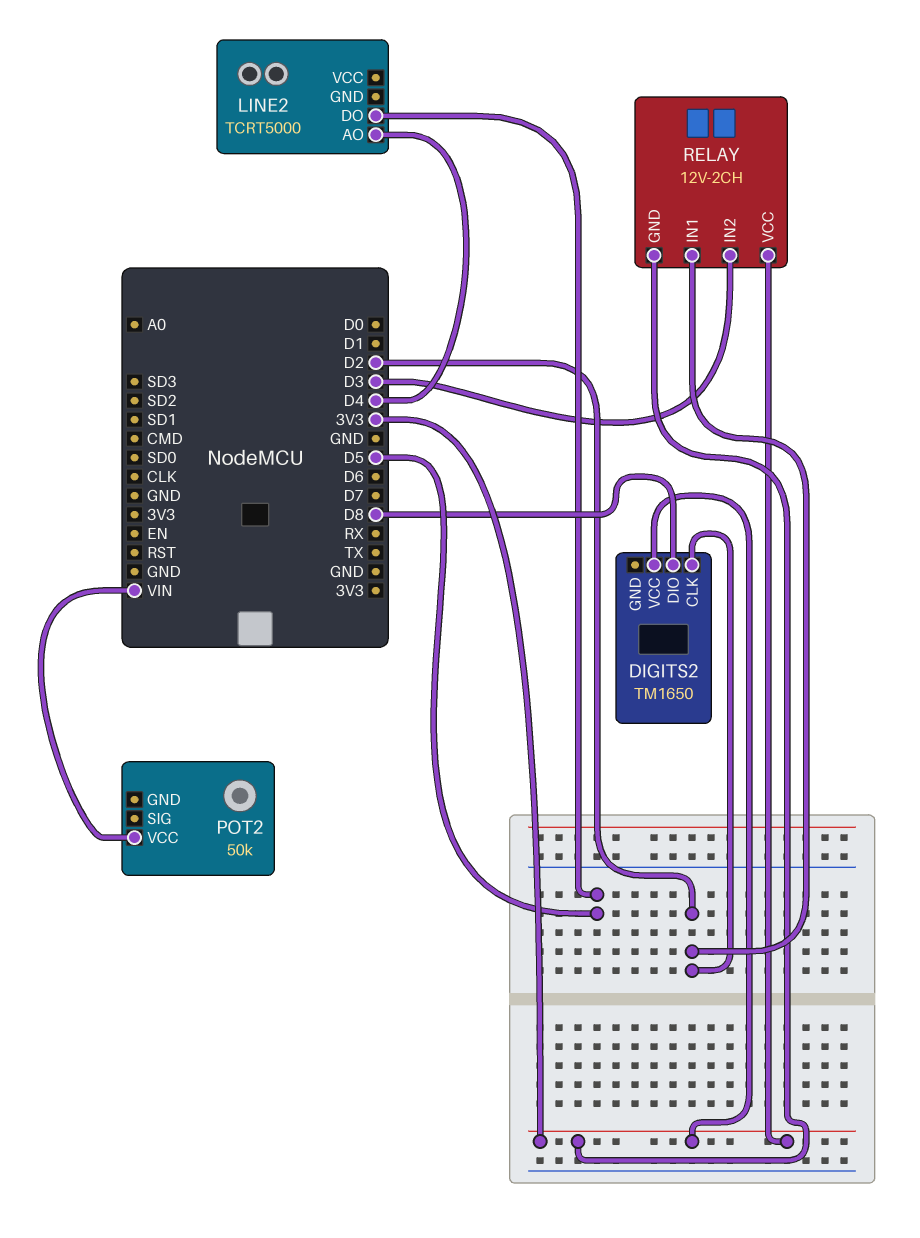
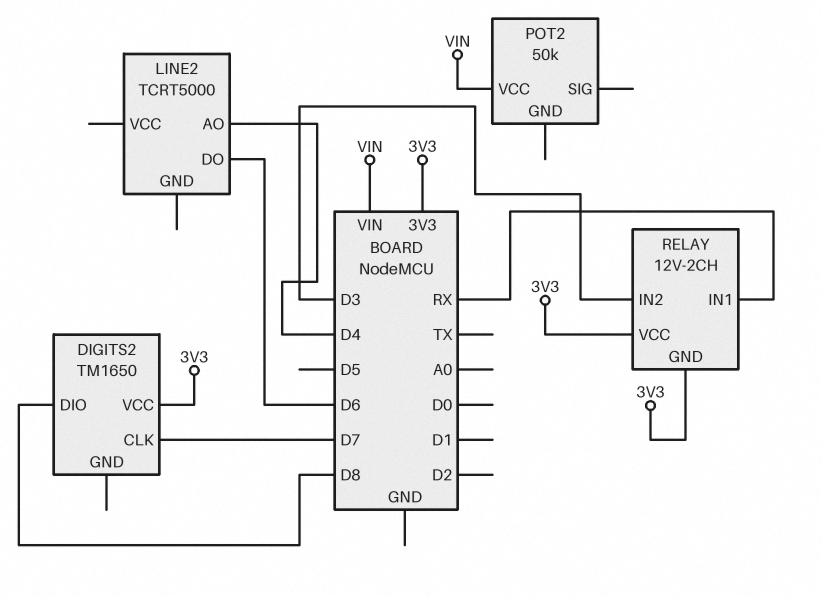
DIGITS2 pin CLK: D2 -> D7
LINE2 pin DO: D5 -> D6
RELAY pin IN1: D2 -> RX

